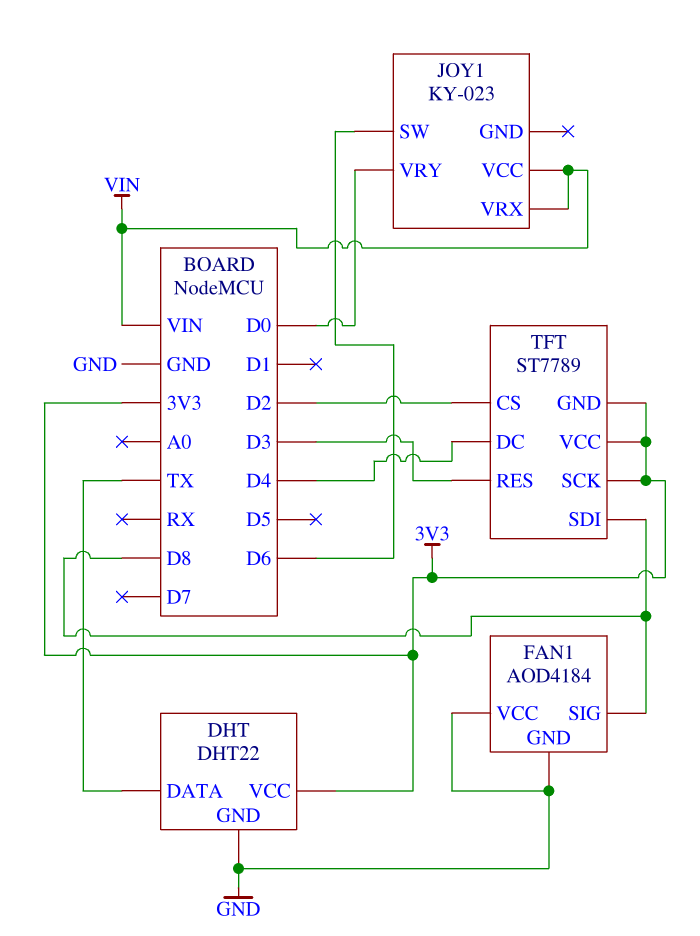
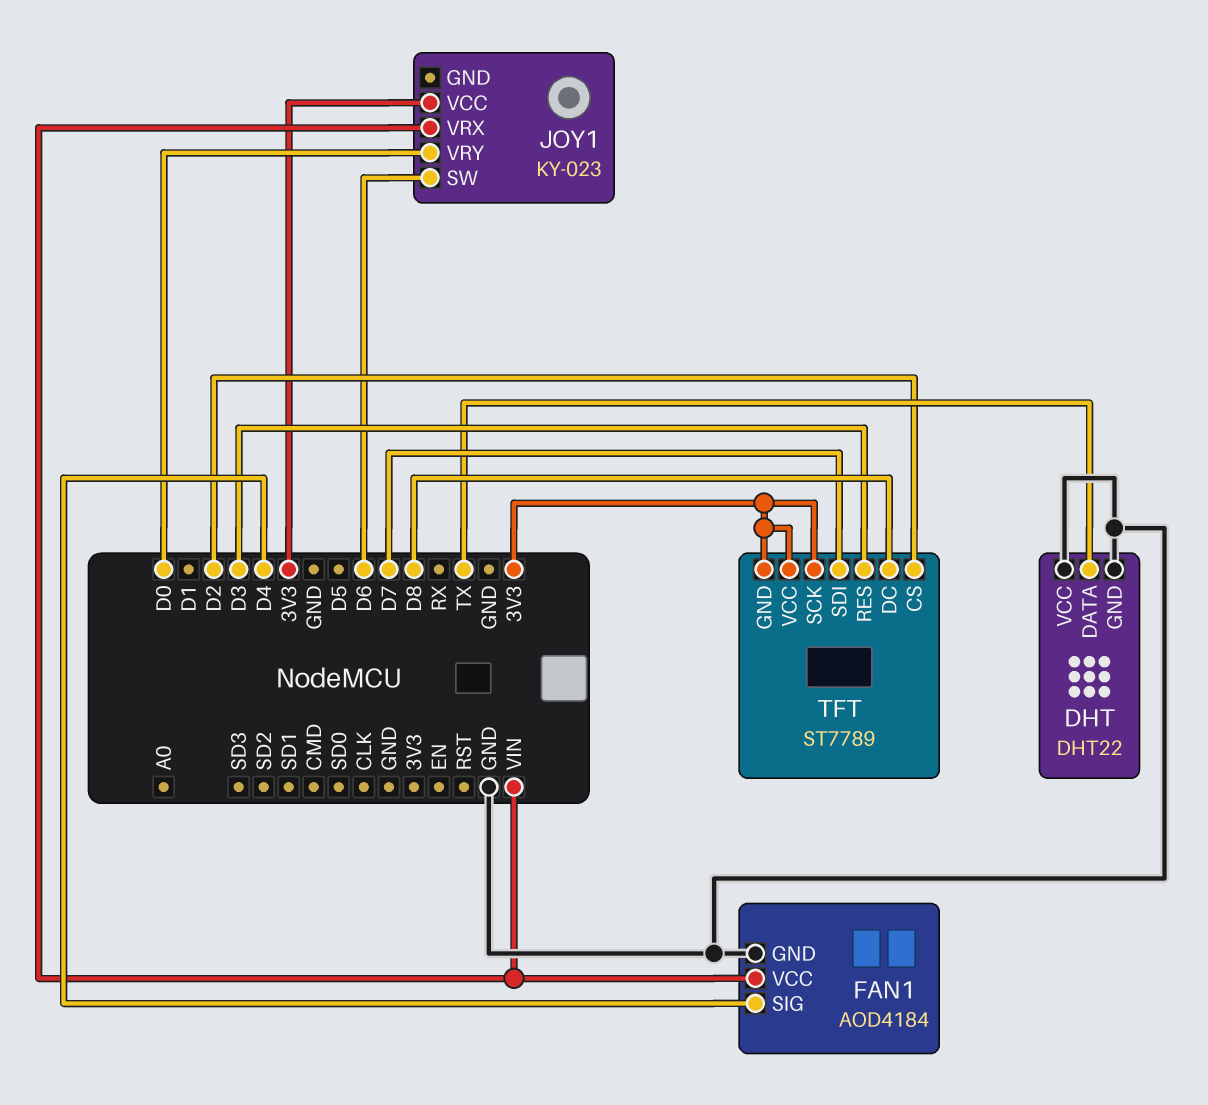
DHT pin VCC: 3V3 -> GND
FAN1 pin SIG: D8 -> D4
FAN1 pin VCC: GND -> VIN
JOY1 pin VCC: VIN -> 3V3
TFT pin DC: D4 -> D8
TFT pin SDI: D8 -> D7

